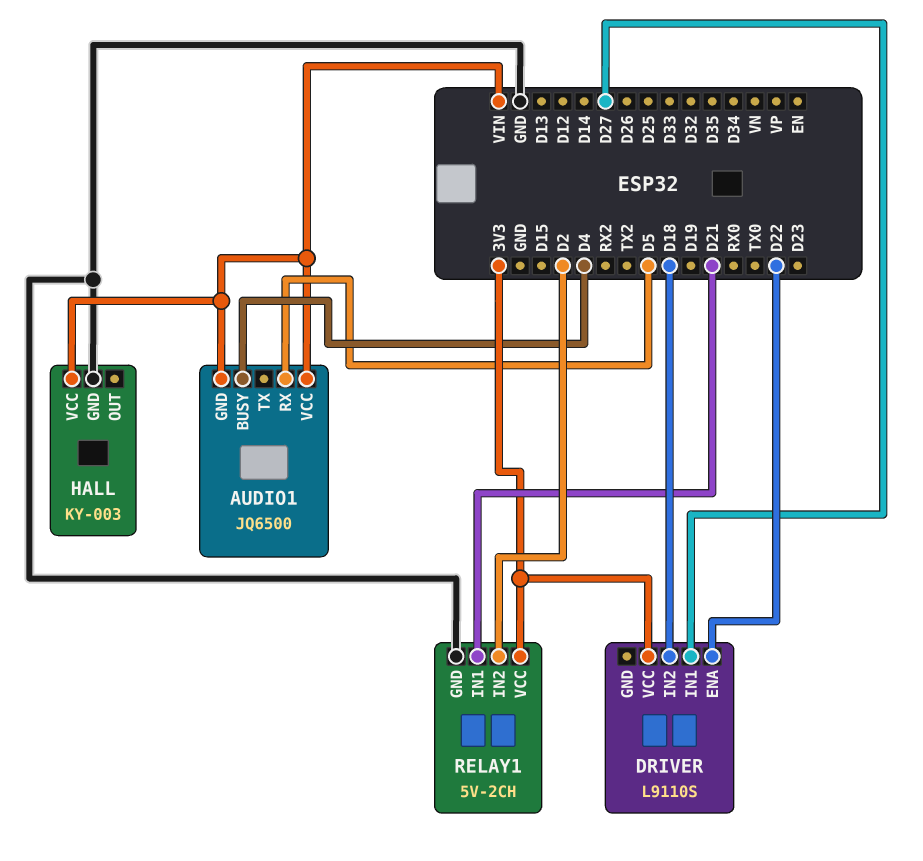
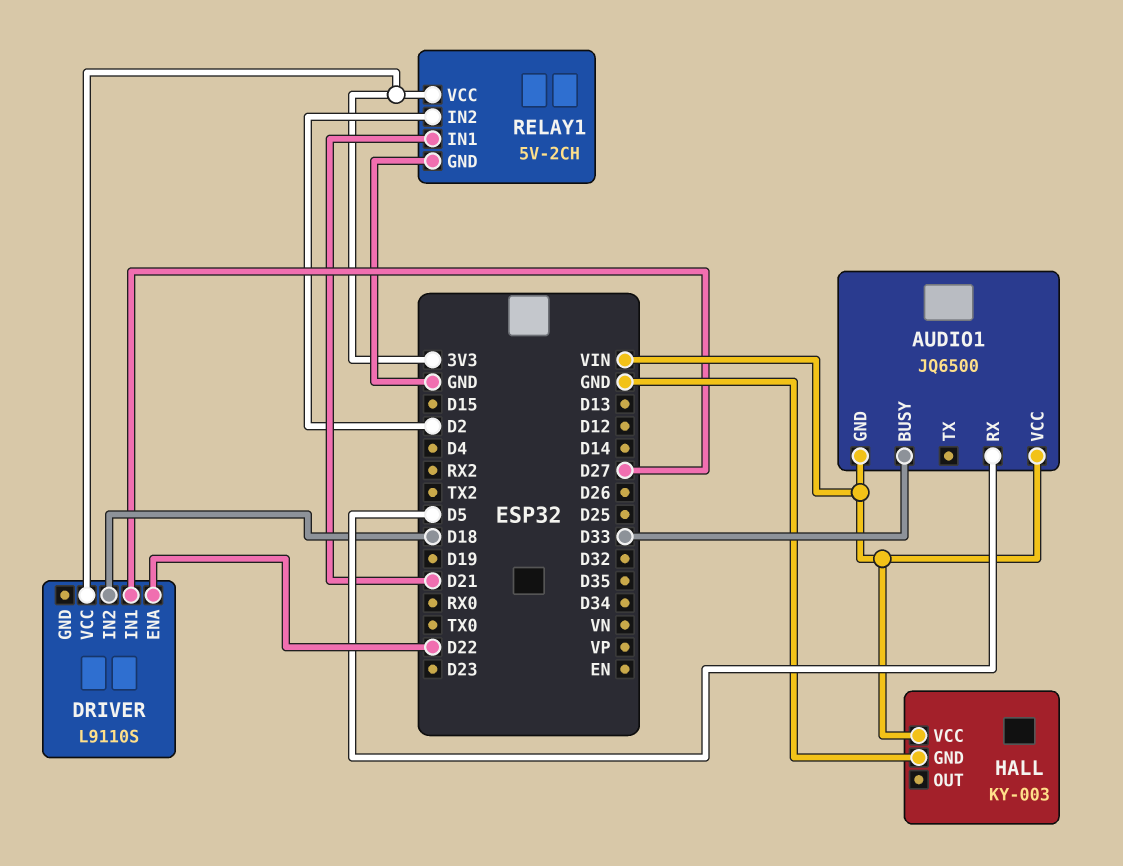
AUDIO1 pin BUSY: D4 -> D33

